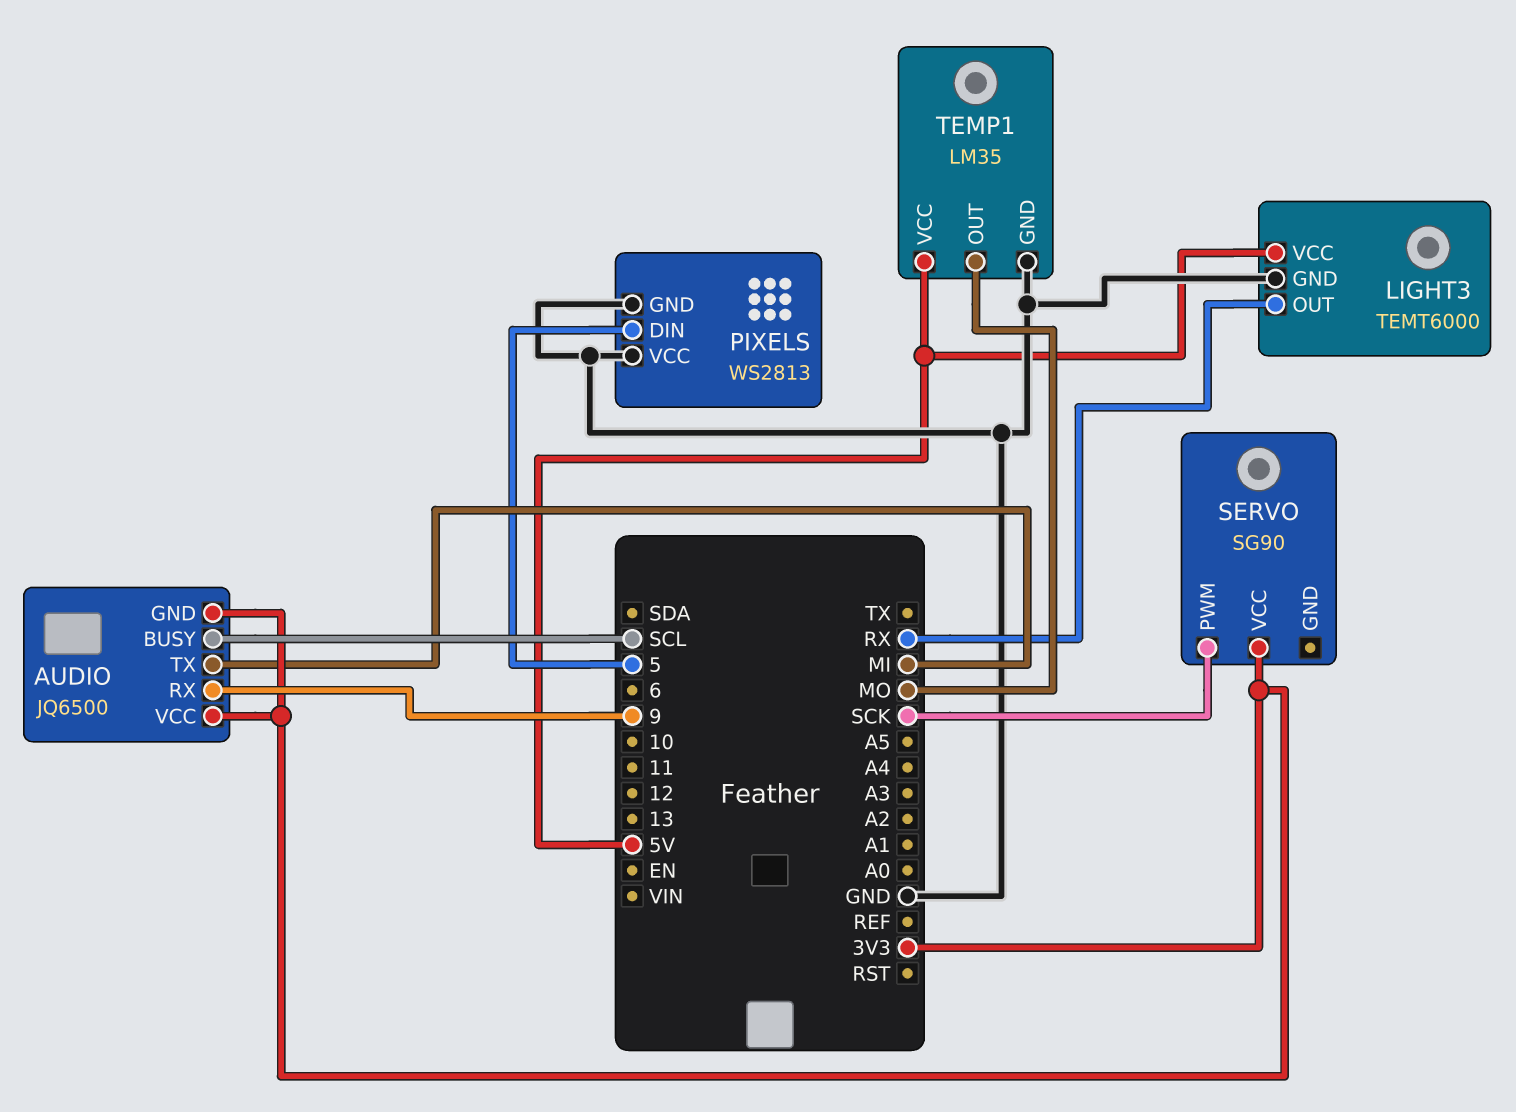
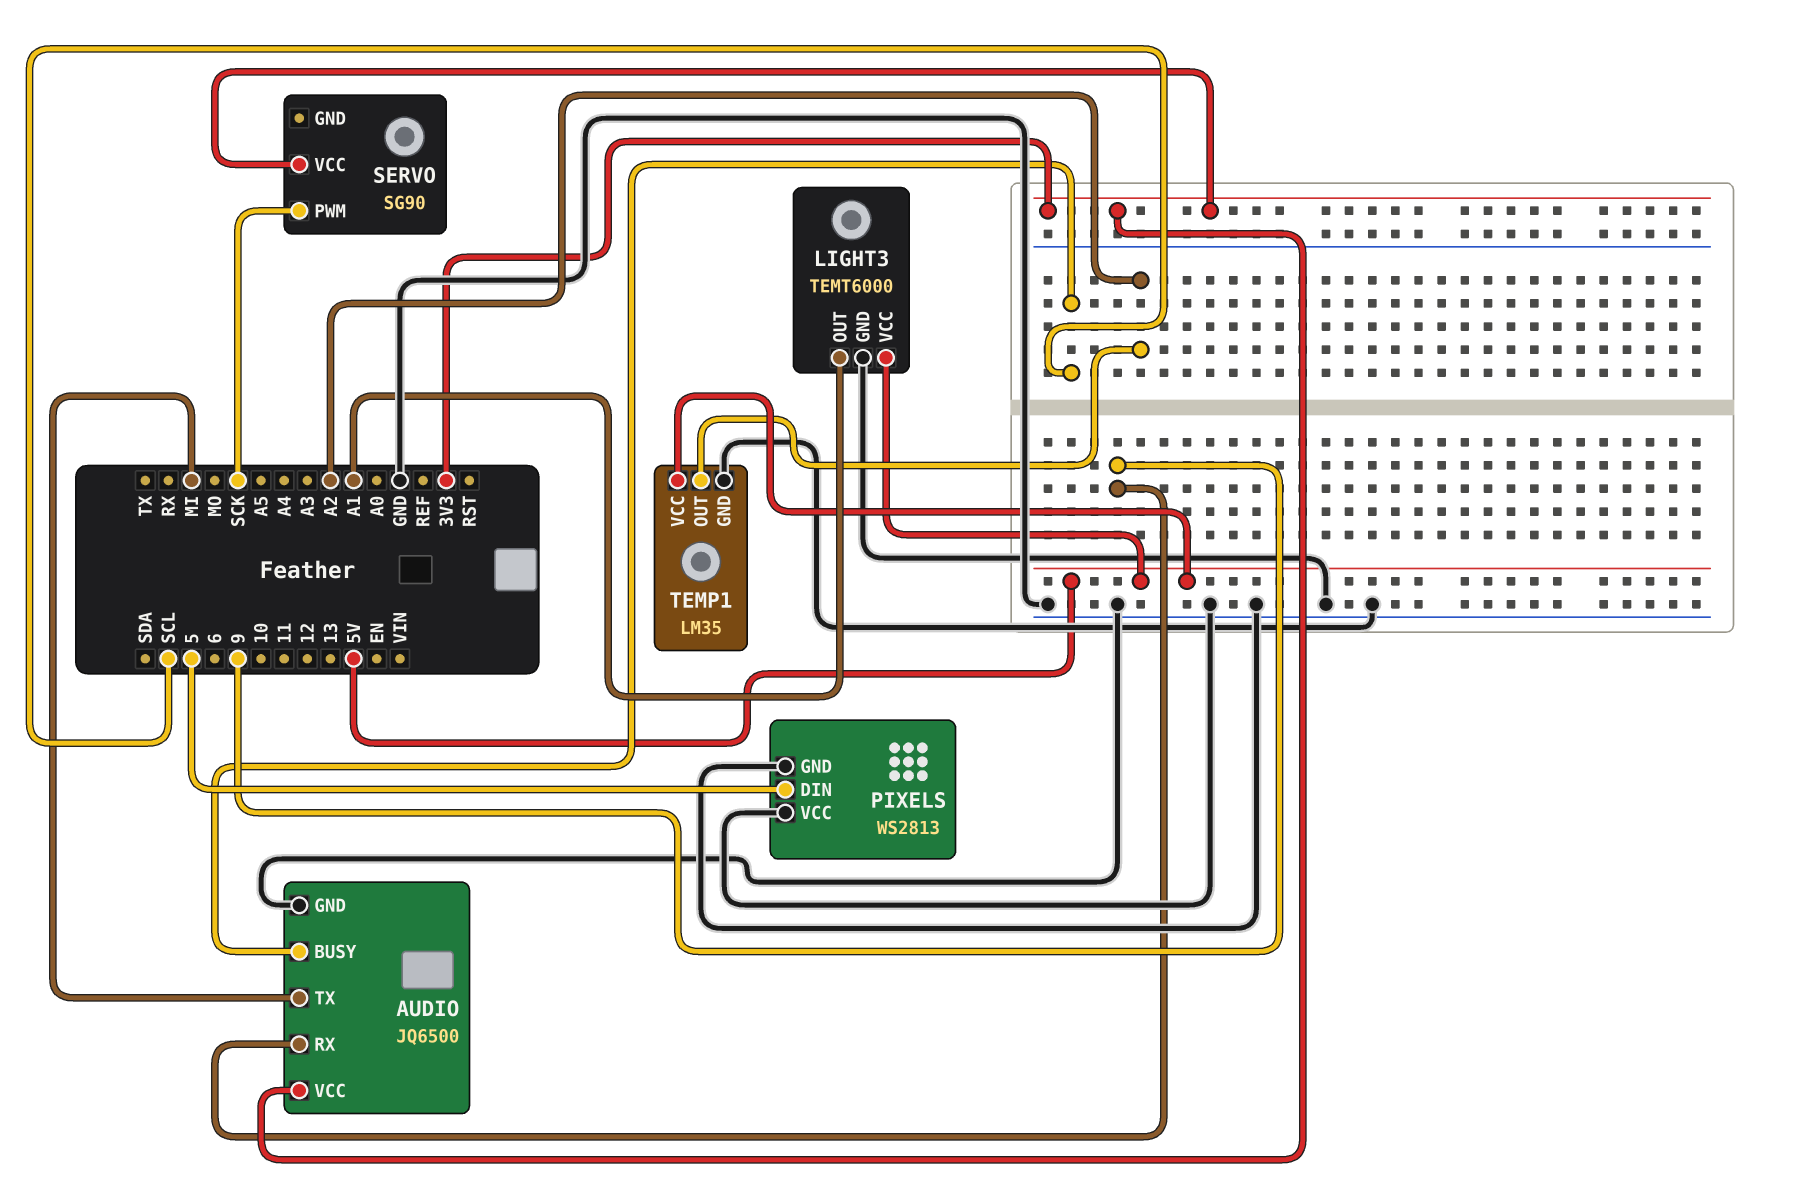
AUDIO pin GND: 3V3 -> GND
LIGHT3 pin OUT: RX -> A1
TEMP1 pin OUT: MO -> A2

